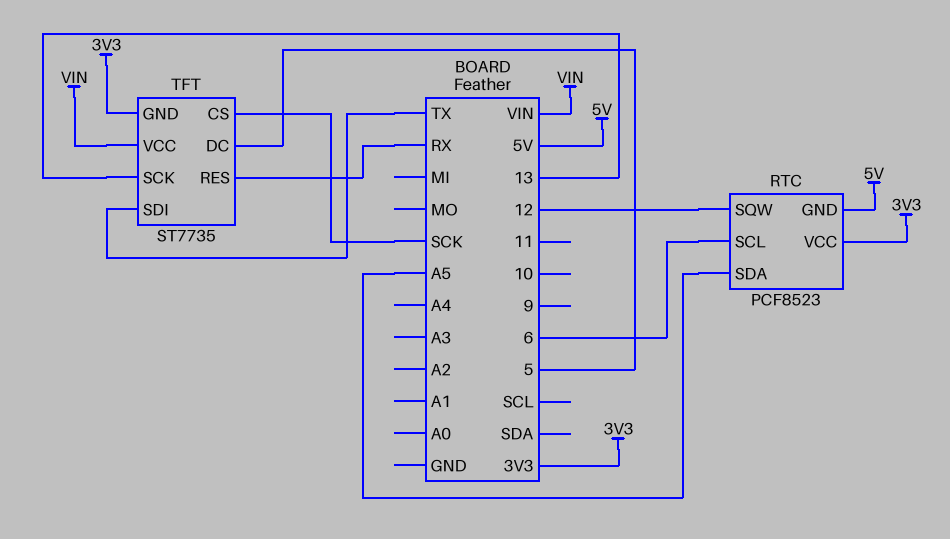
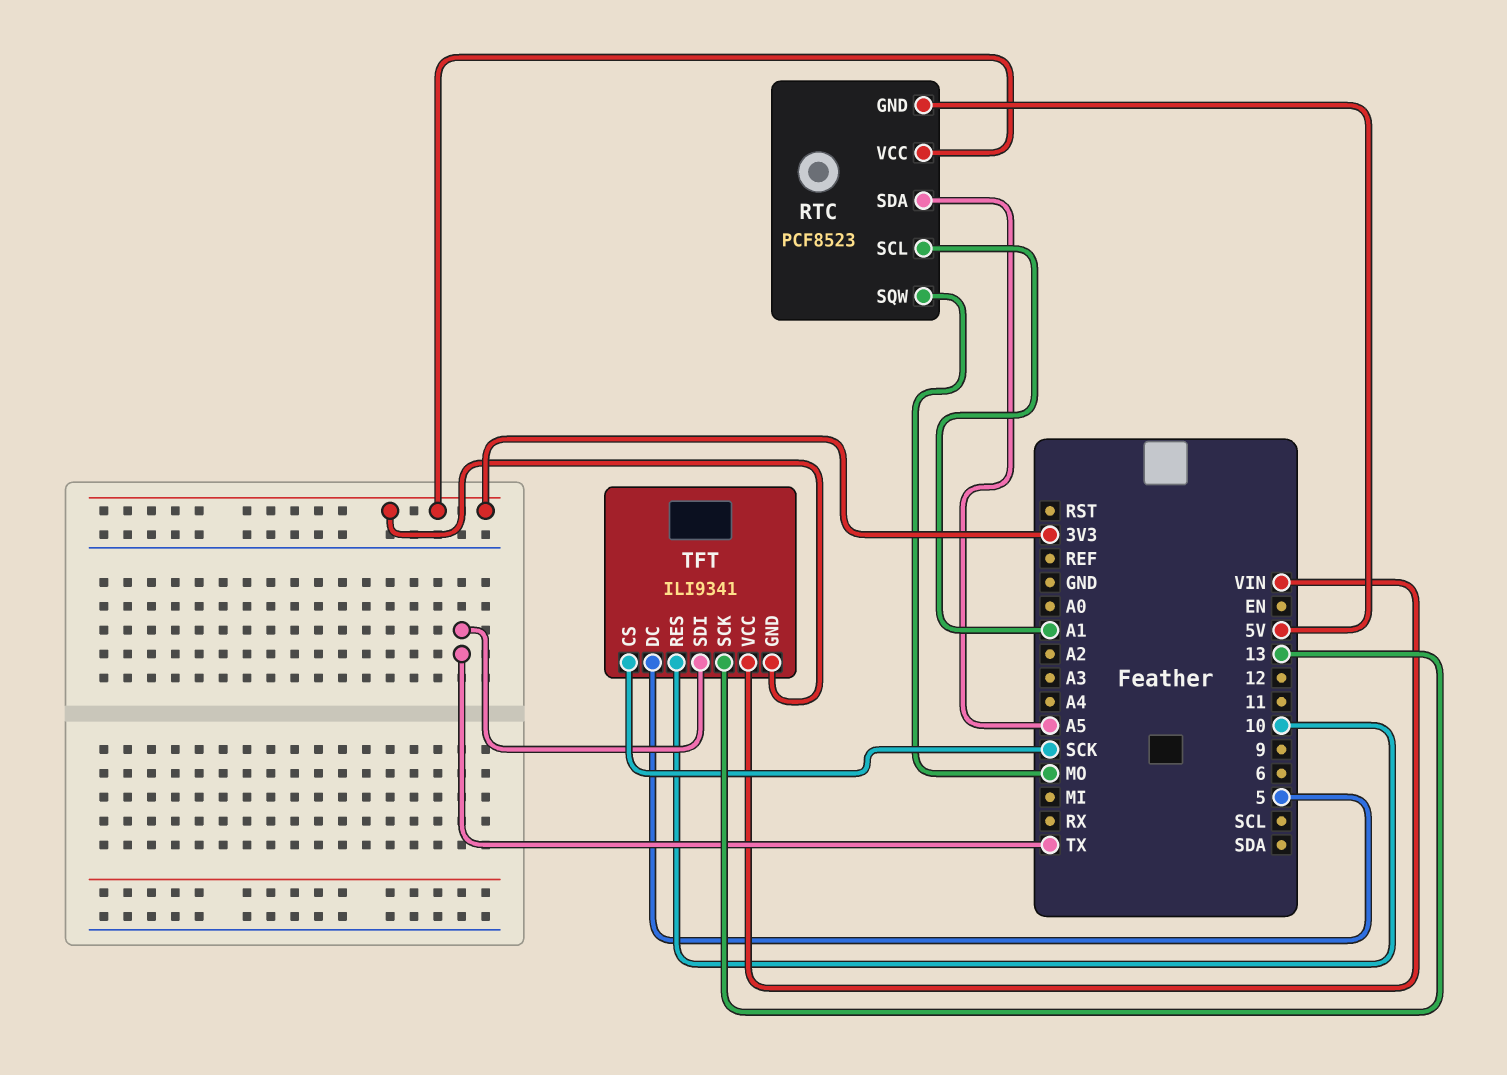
RTC pin SCL: 6 -> A1
RTC pin SQW: 12 -> MO
TFT: ST7735 -> ILI9341
TFT pin RES: RX -> 10

